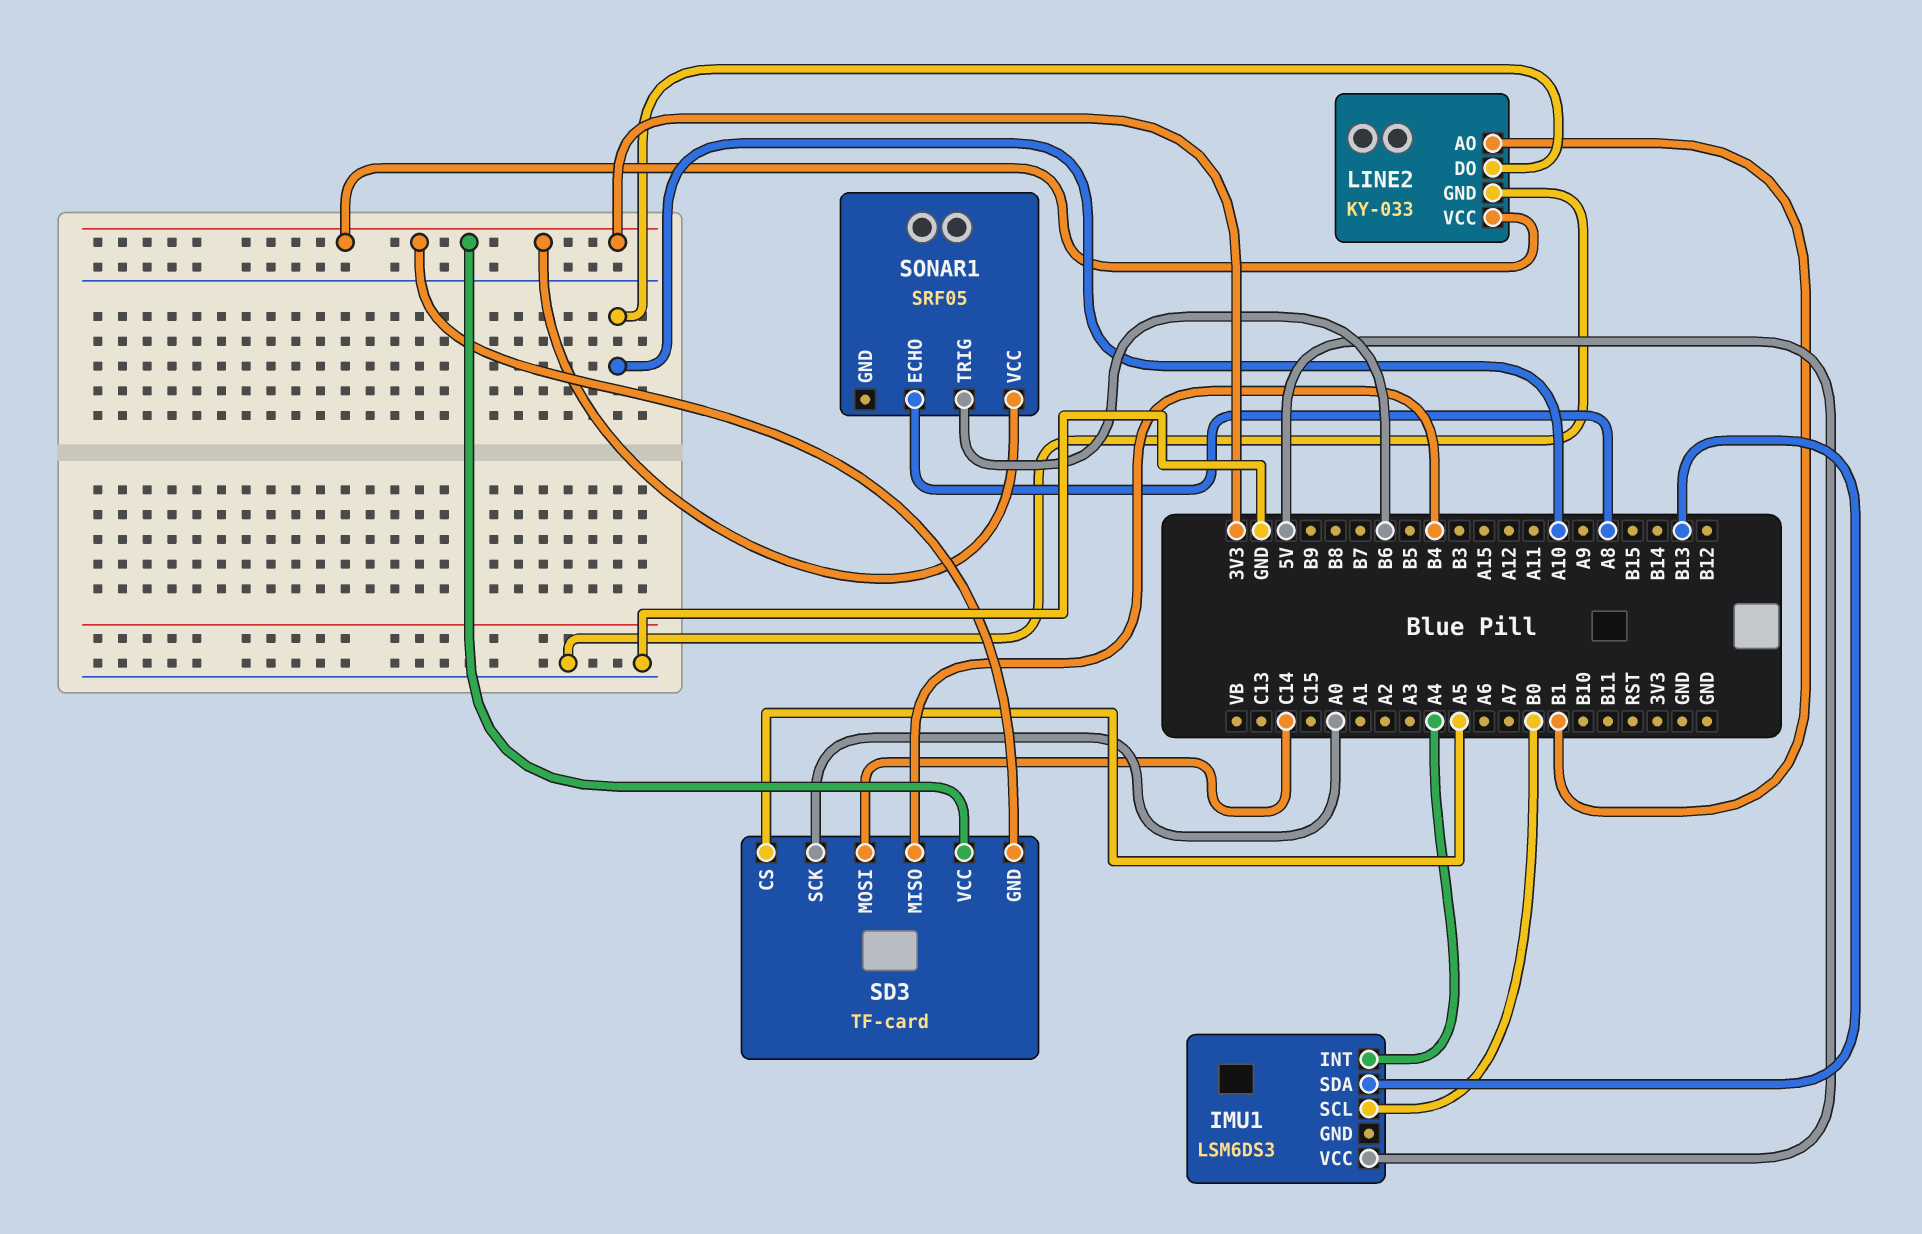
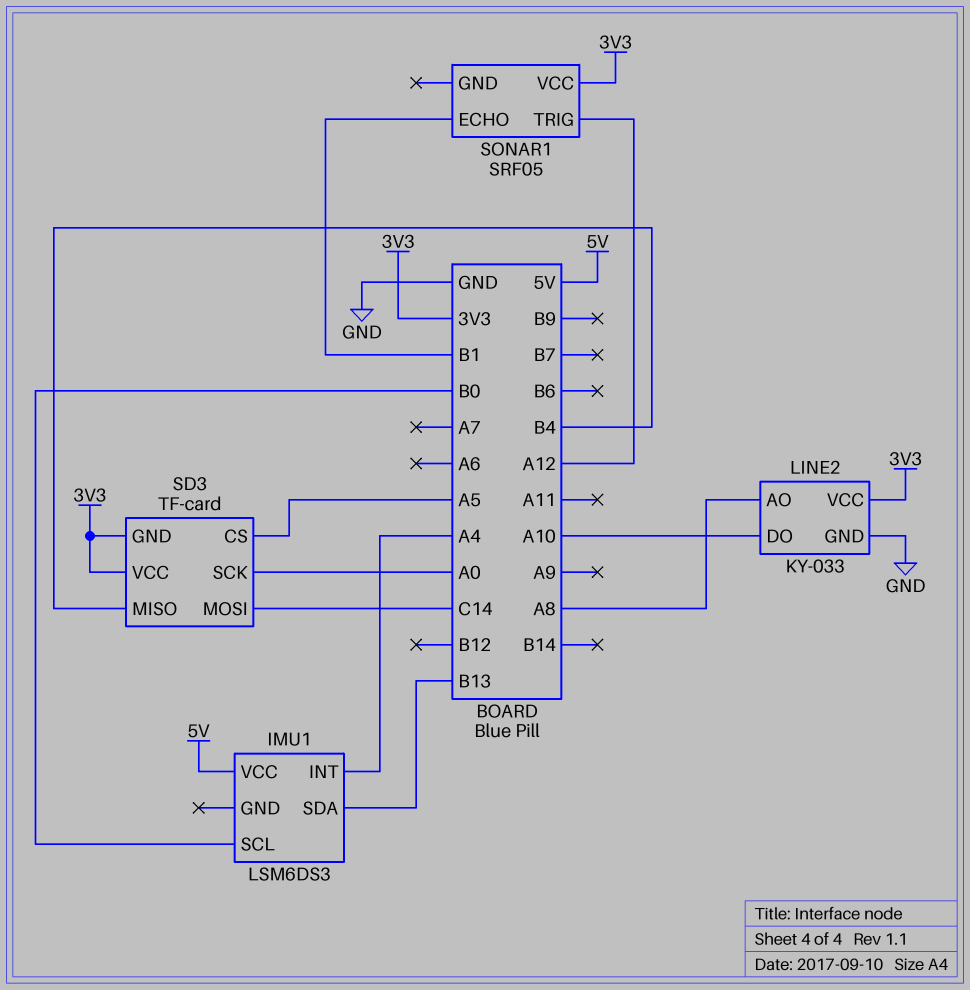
LINE2 pin AO: B1 -> A8
SONAR1 pin ECHO: A8 -> B1
SONAR1 pin TRIG: B6 -> A12

